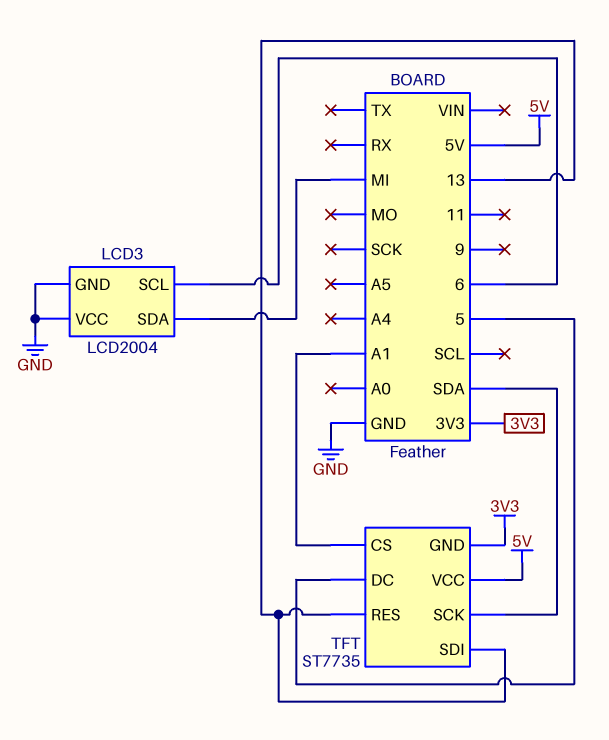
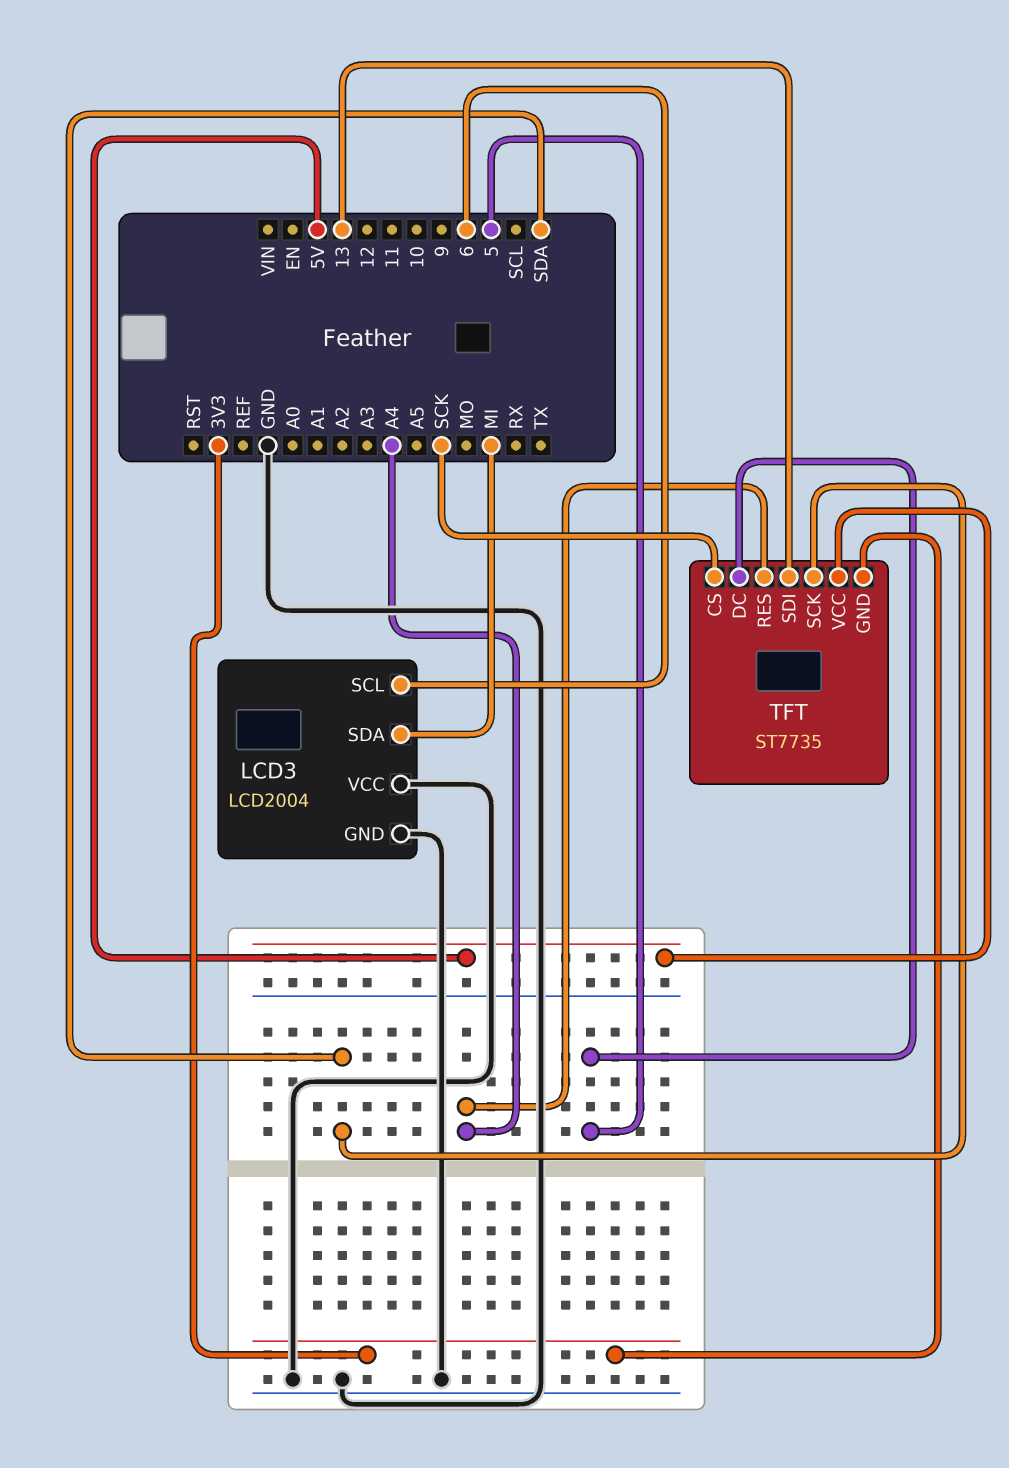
TFT pin CS: A1 -> SCK
TFT pin RES: 13 -> A4

